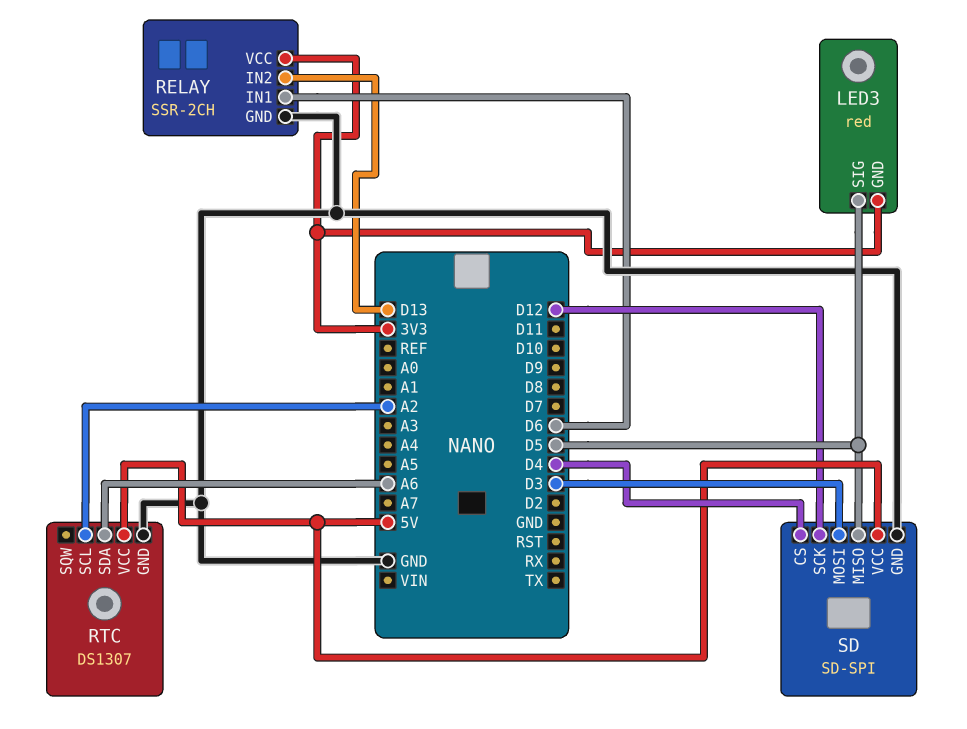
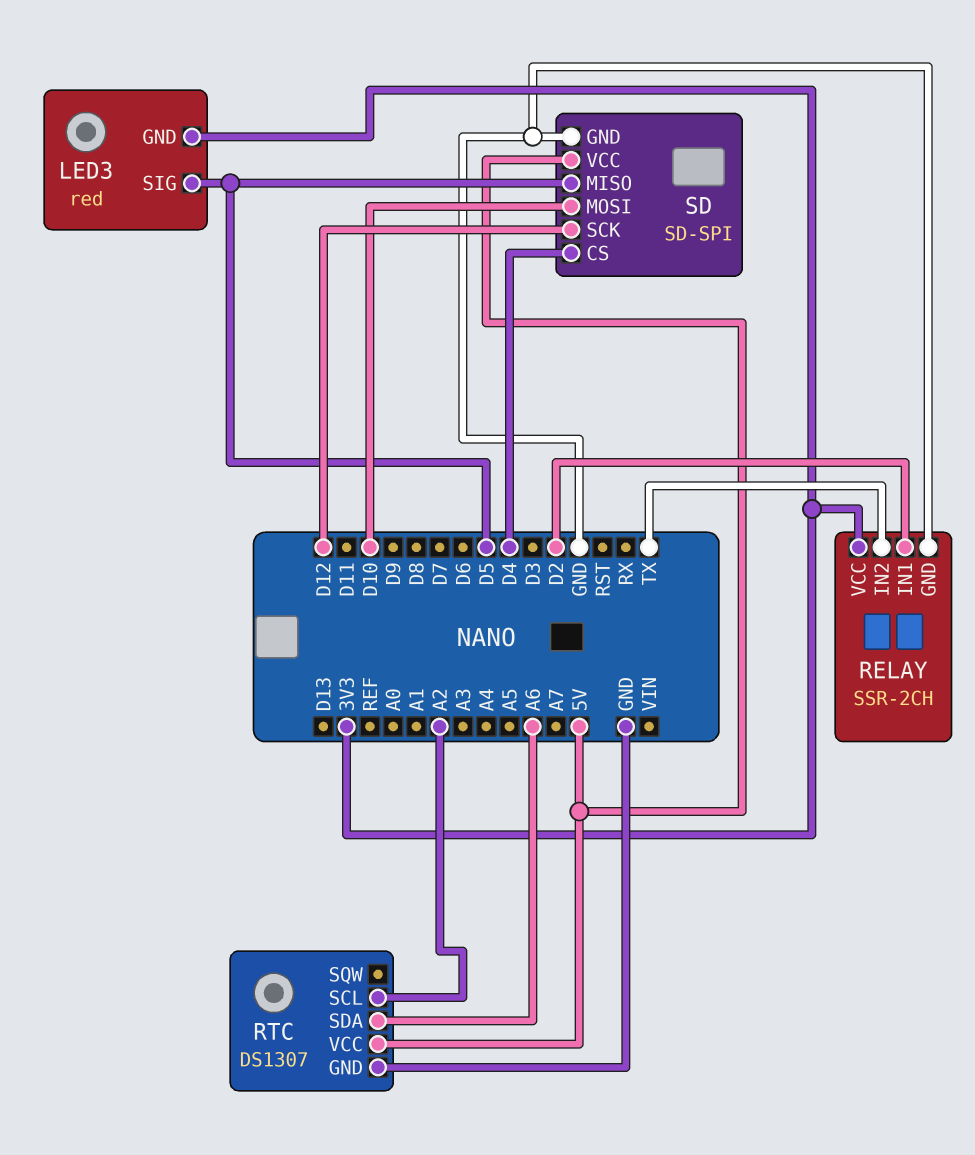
RELAY pin IN1: D6 -> D2
RELAY pin IN2: D13 -> TX
SD pin MOSI: D3 -> D10

